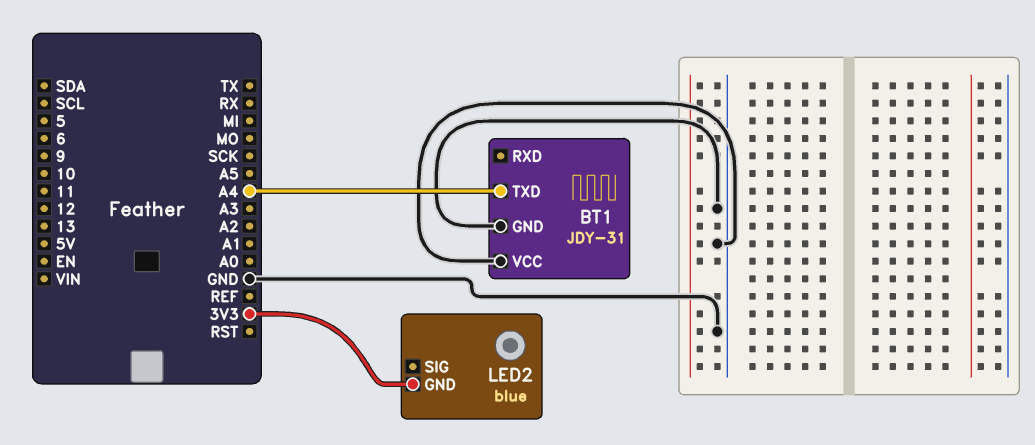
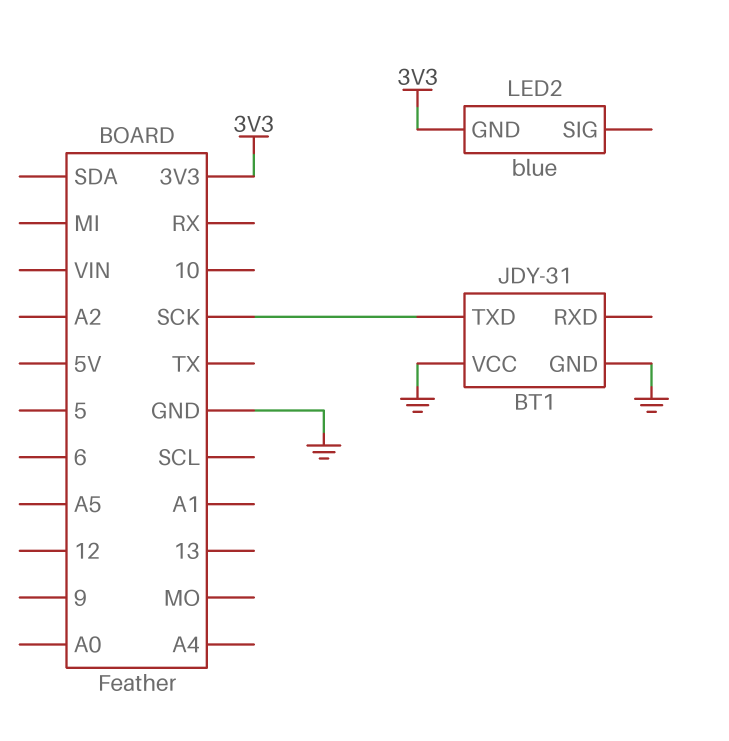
BT1 pin TXD: A4 -> SCK

